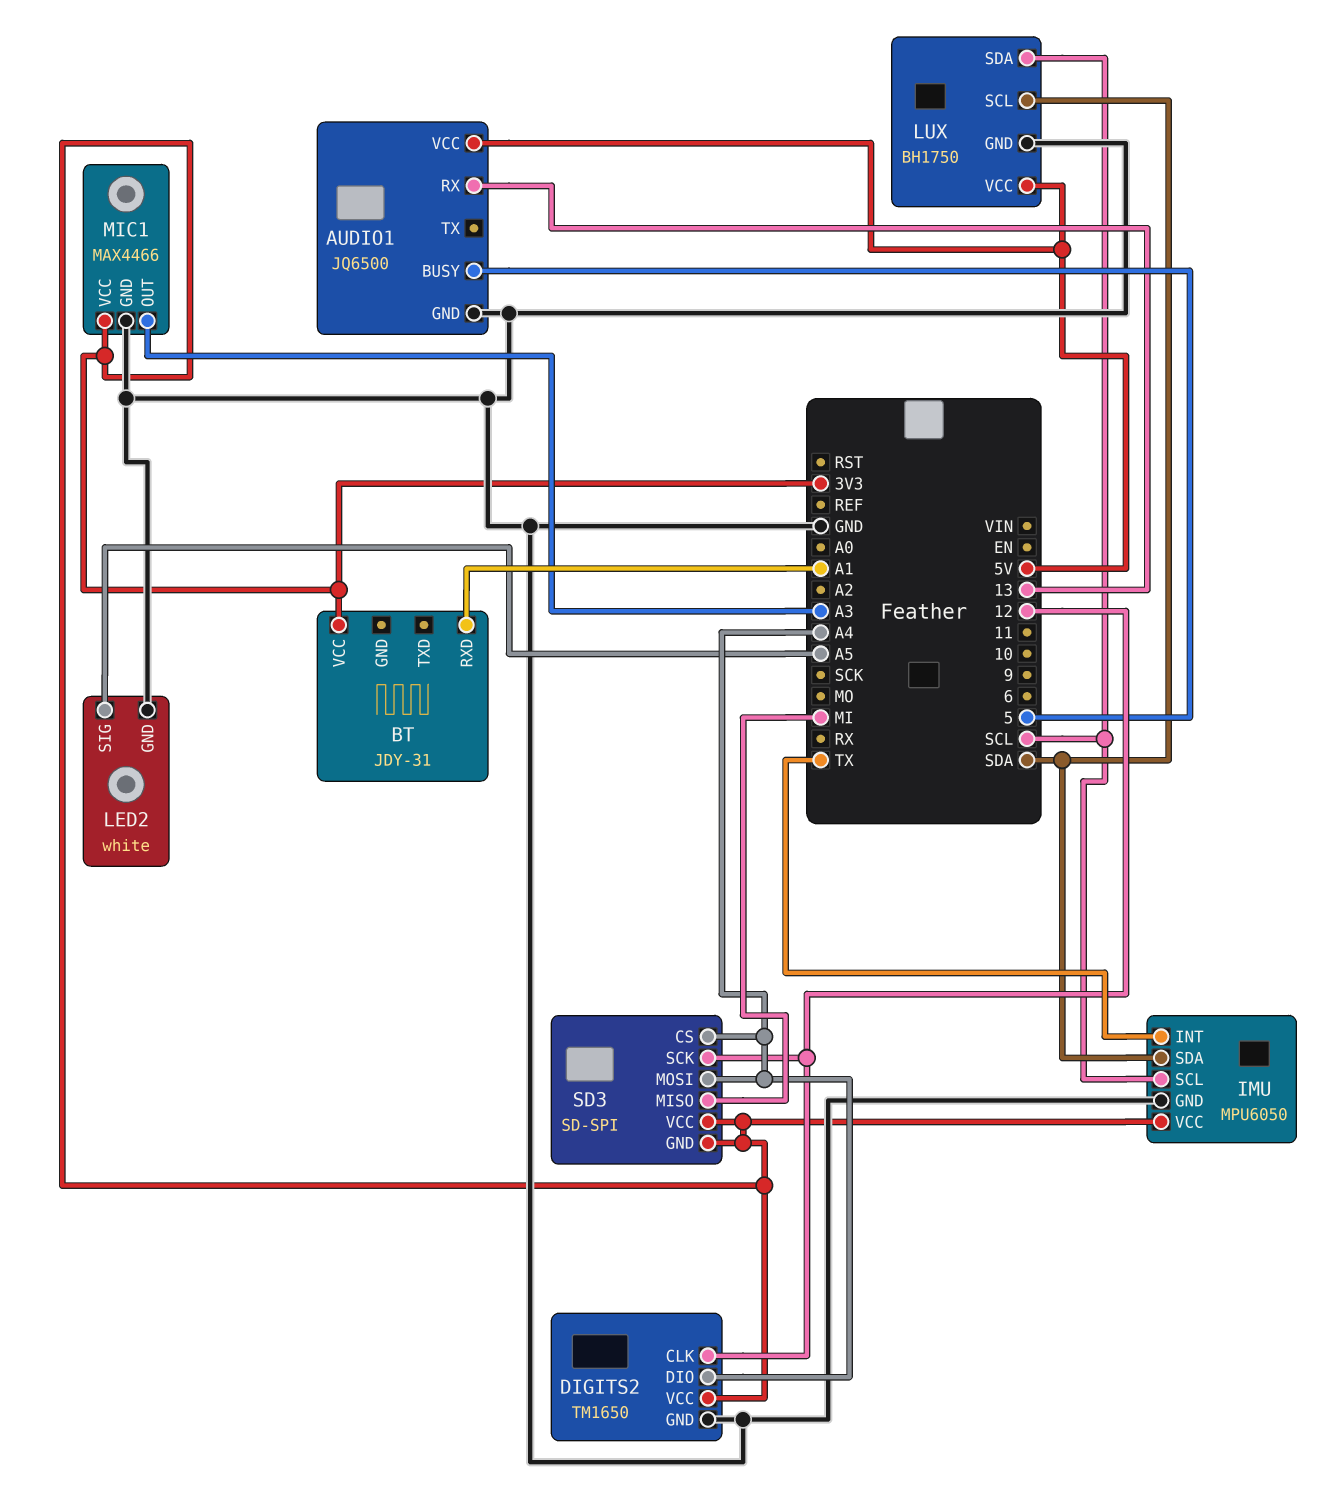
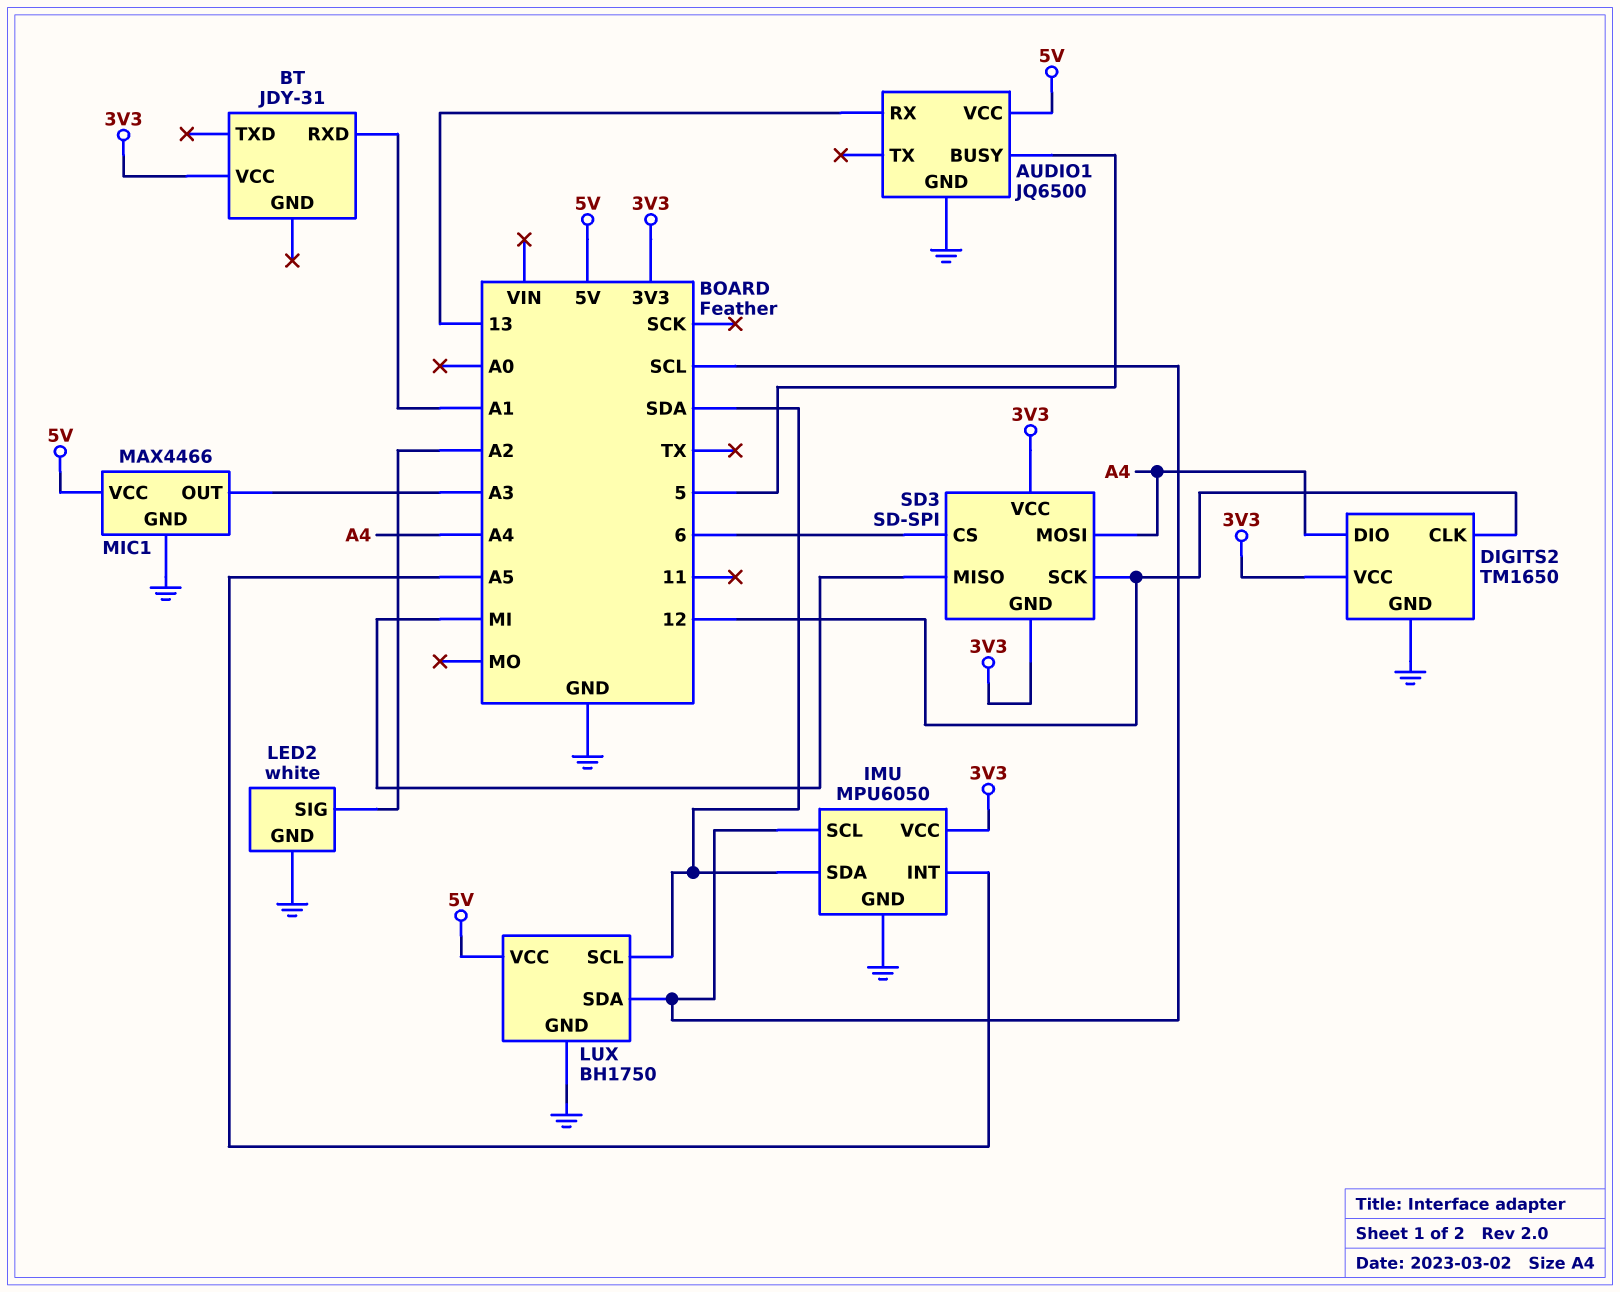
IMU pin INT: TX -> A5
LED2 pin SIG: A5 -> A2
MIC1 pin VCC: 3V3 -> 5V
SD3 pin CS: A4 -> 6

